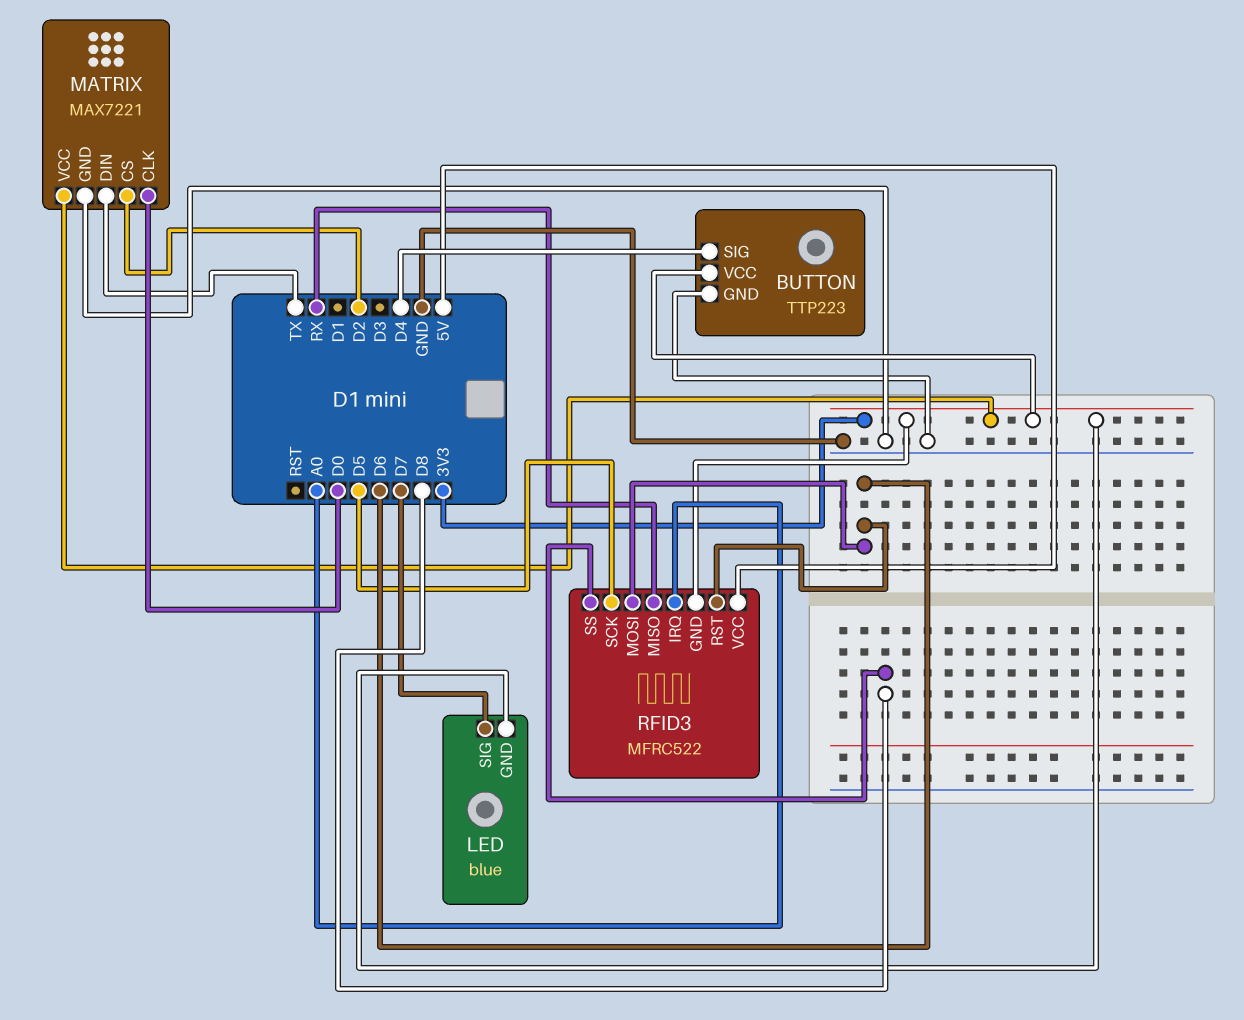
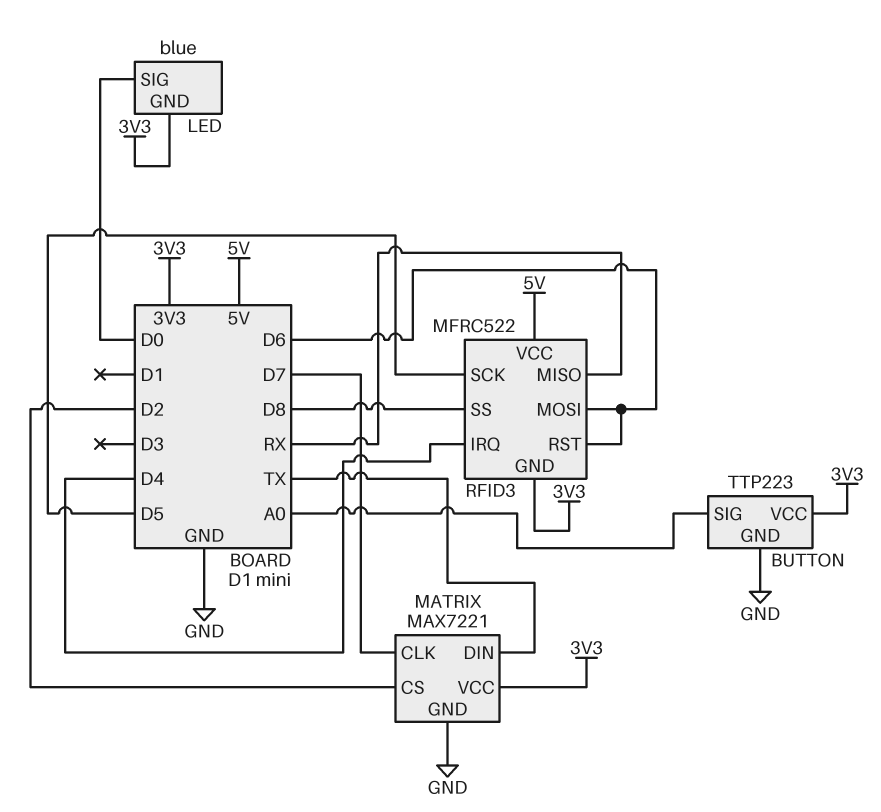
BUTTON pin SIG: D4 -> A0
LED pin SIG: D7 -> D0
MATRIX pin CLK: D0 -> D7
RFID3 pin IRQ: A0 -> D4

